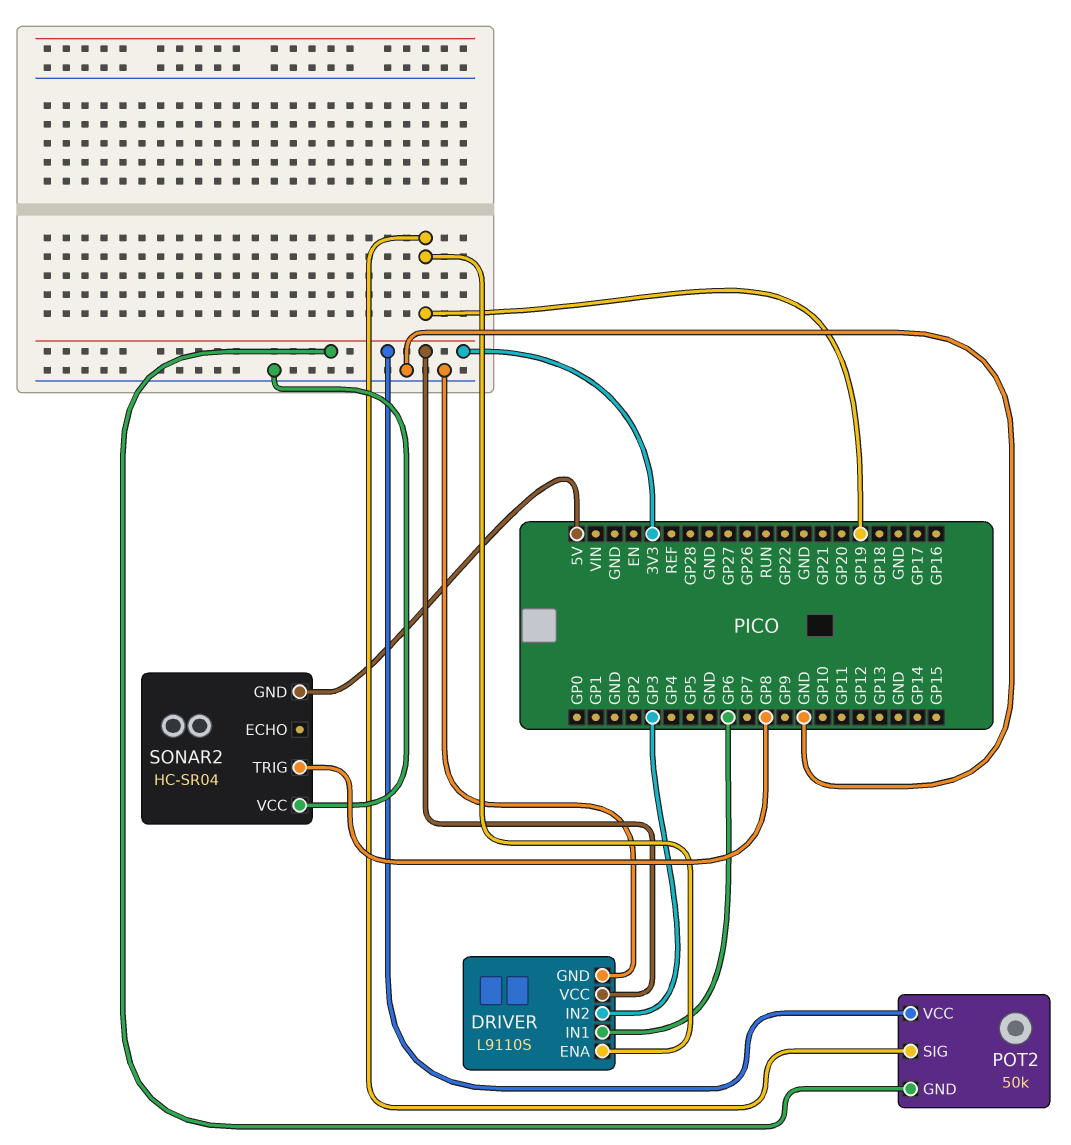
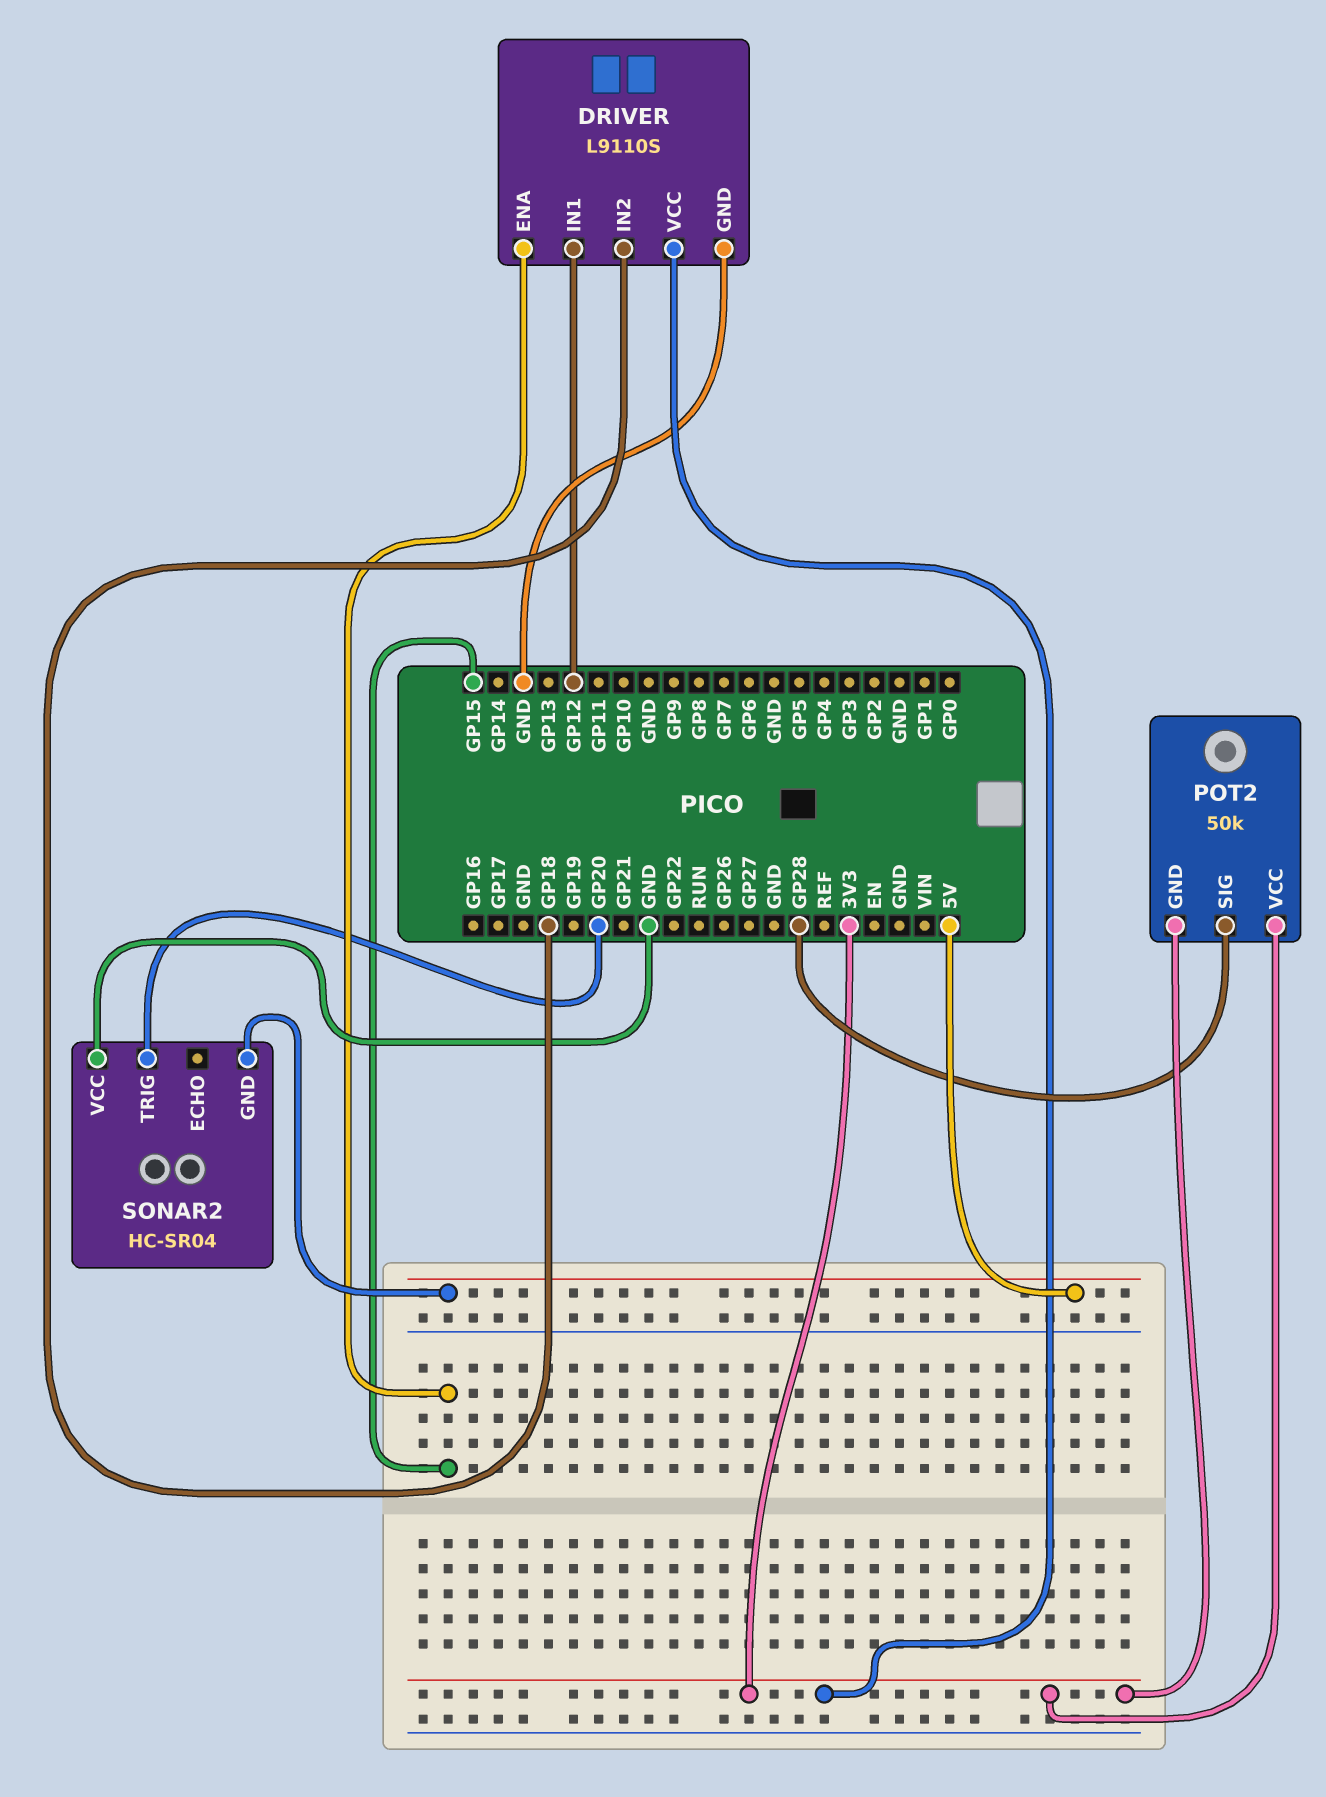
DRIVER pin ENA: GP19 -> GP15
DRIVER pin IN1: GP6 -> GP12
DRIVER pin IN2: GP3 -> GP18
POT2 pin SIG: GP19 -> GP28
SONAR2 pin TRIG: GP8 -> GP20

